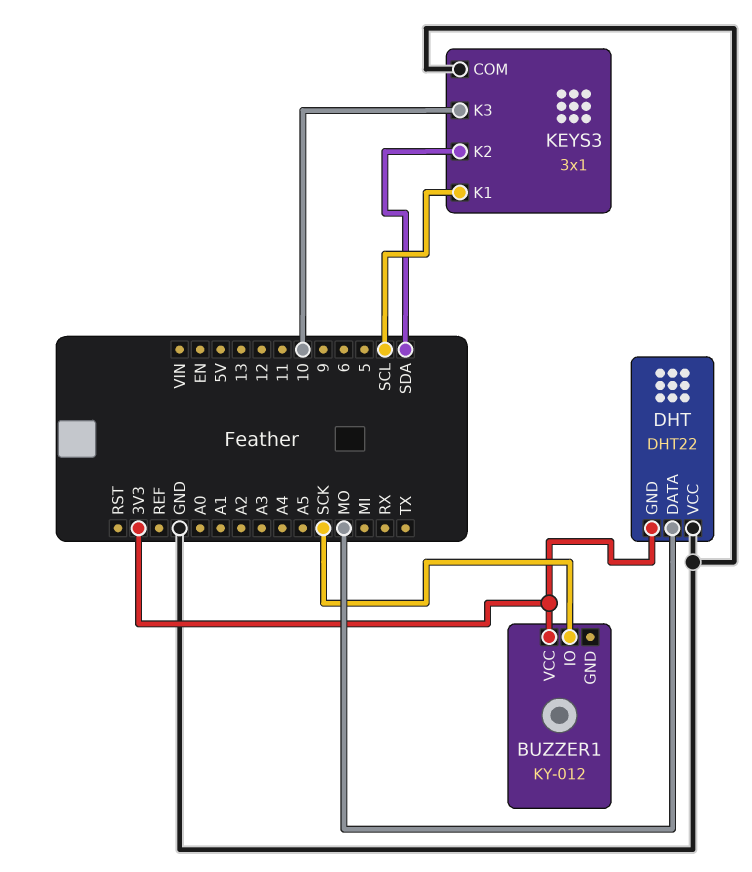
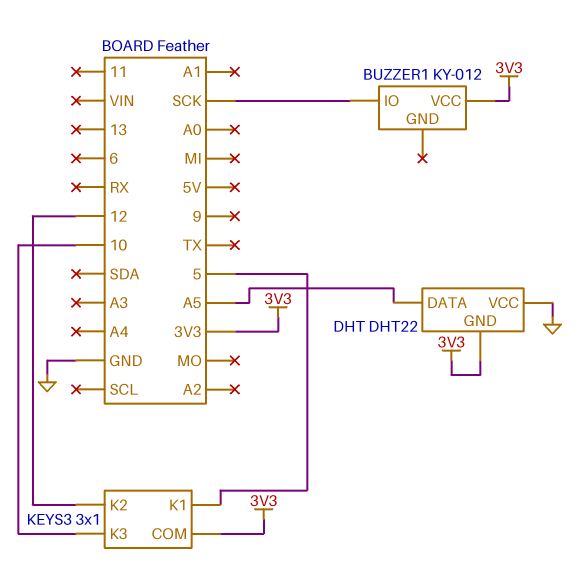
DHT pin DATA: MO -> A5
KEYS3 pin COM: GND -> 3V3
KEYS3 pin K1: SCL -> 5
KEYS3 pin K2: SDA -> 12

